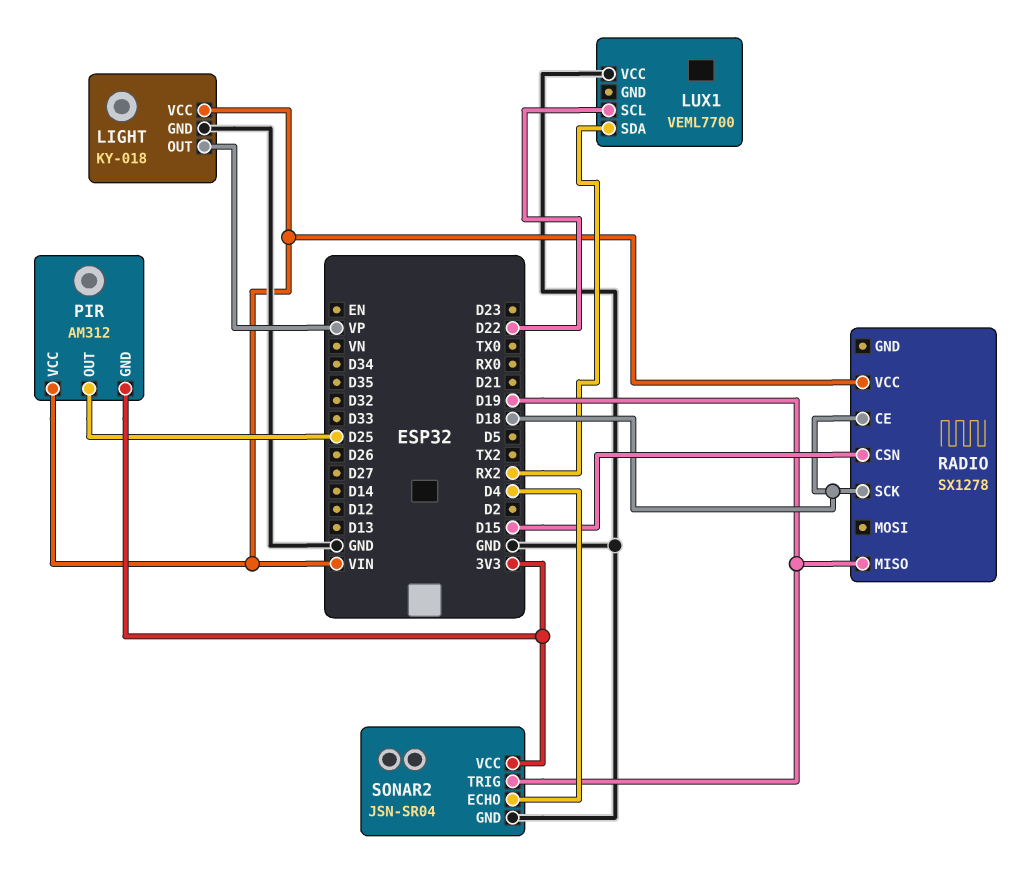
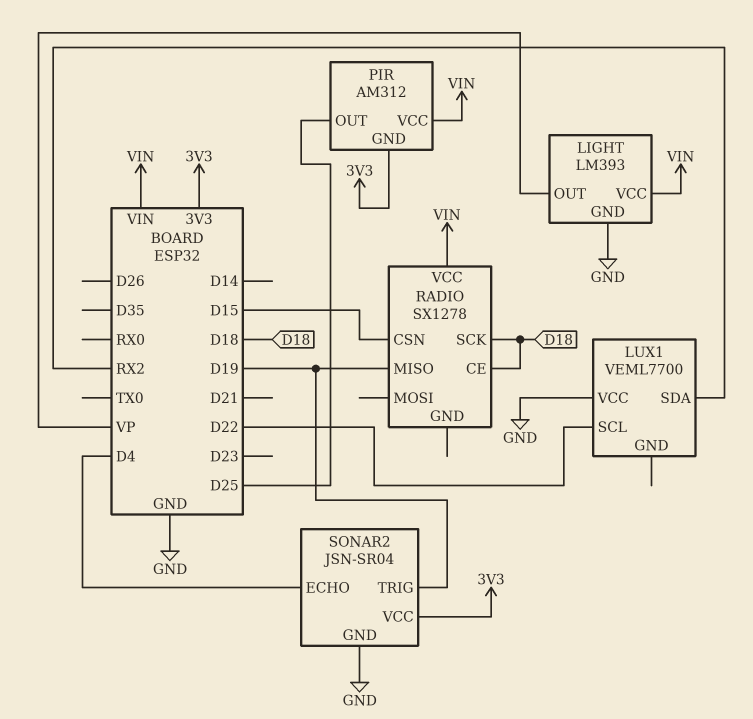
LIGHT: KY-018 -> LM393

